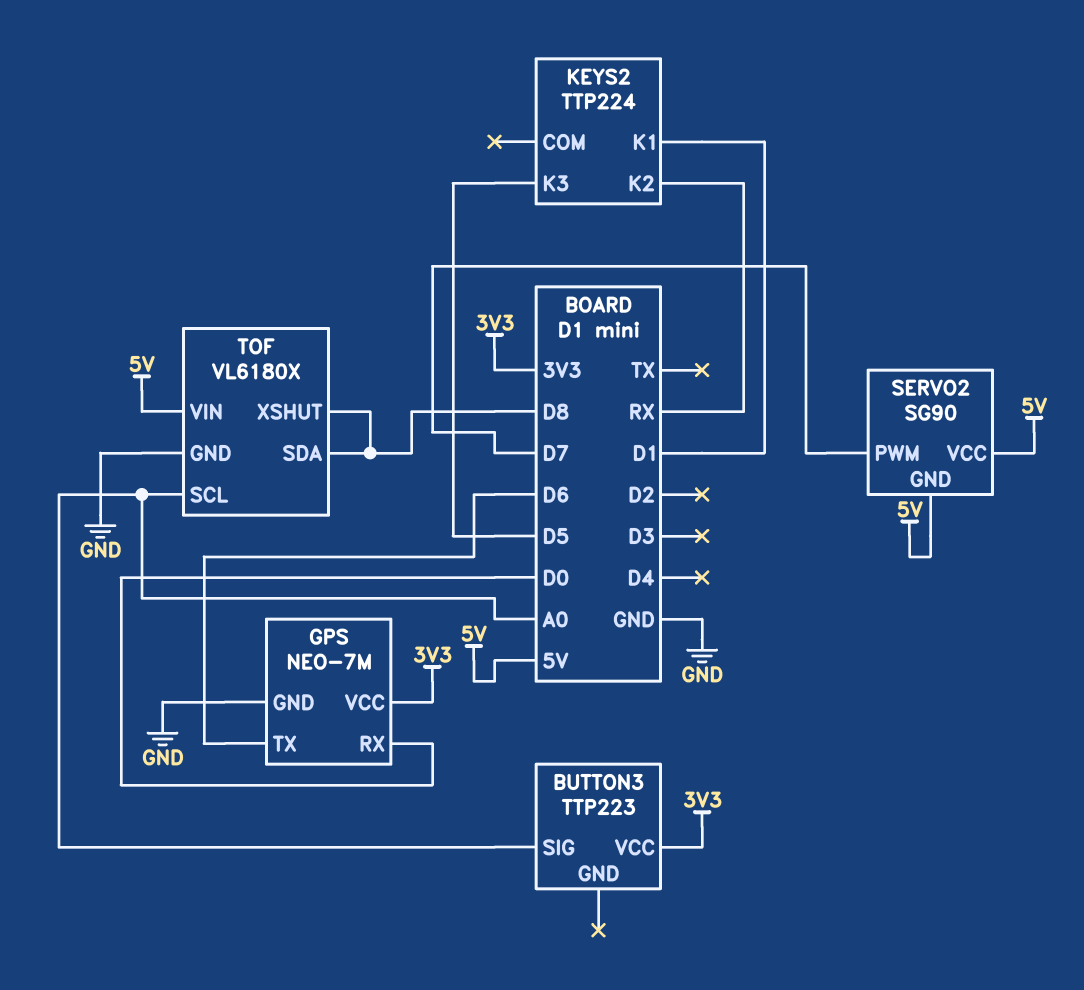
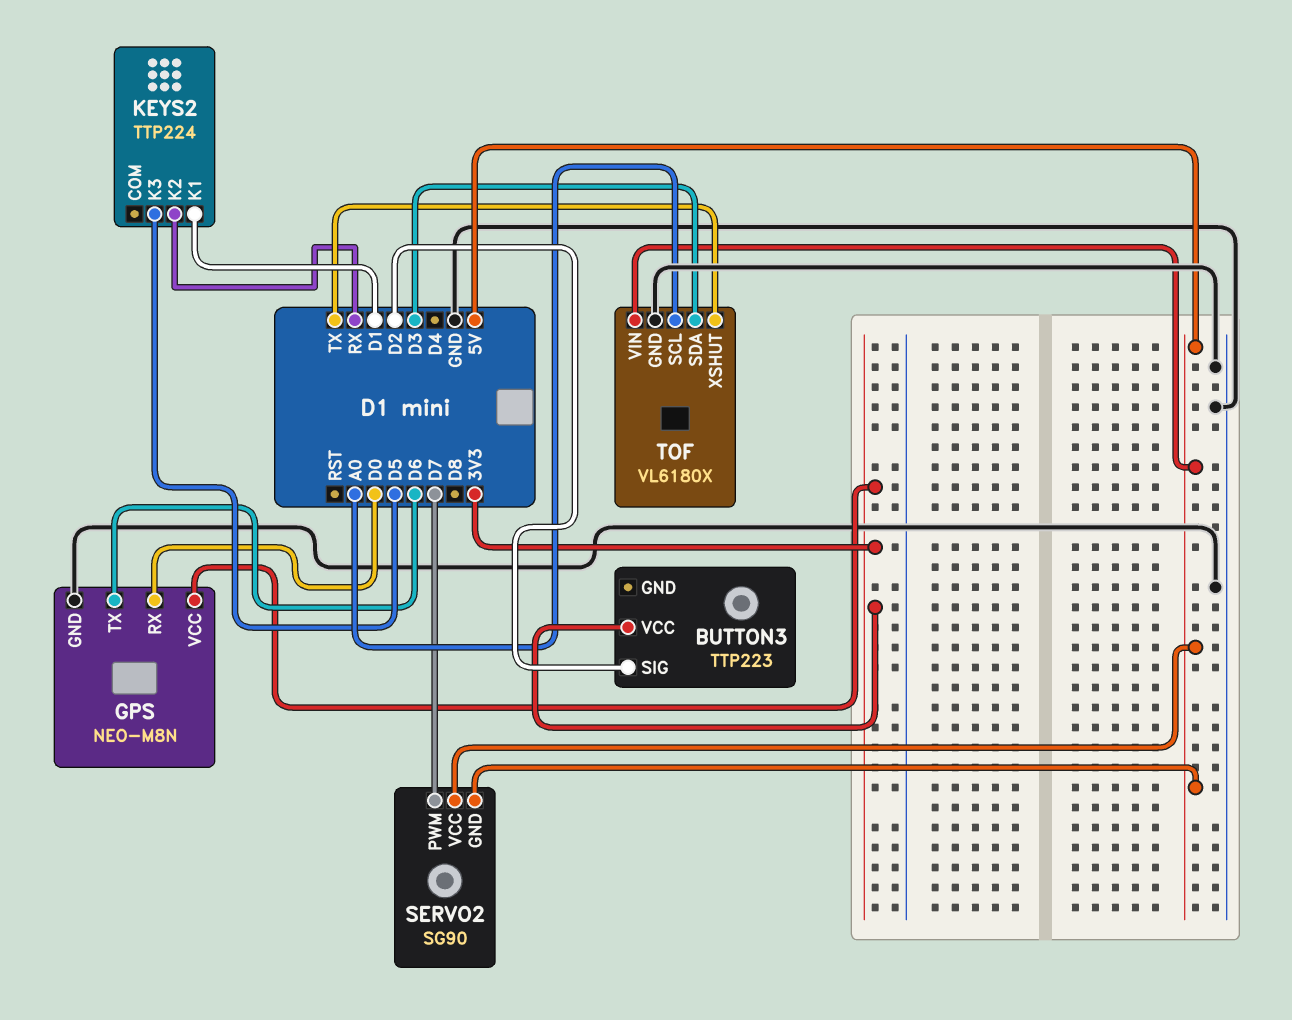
BUTTON3 pin SIG: A0 -> D2
GPS: NEO-7M -> NEO-M8N
TOF pin SDA: D8 -> D3
TOF pin XSHUT: D8 -> TX

